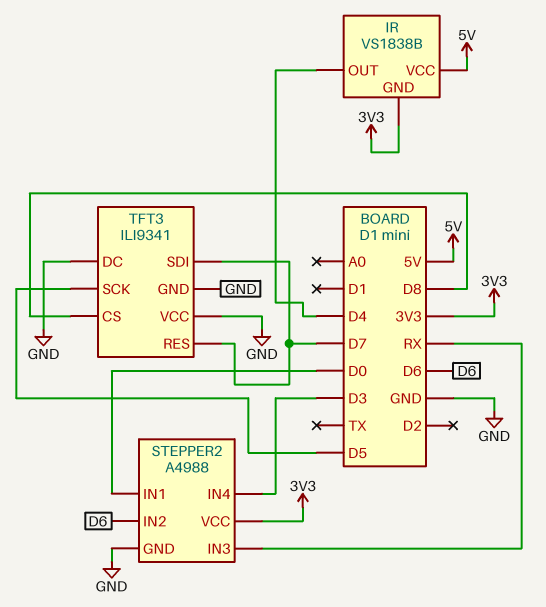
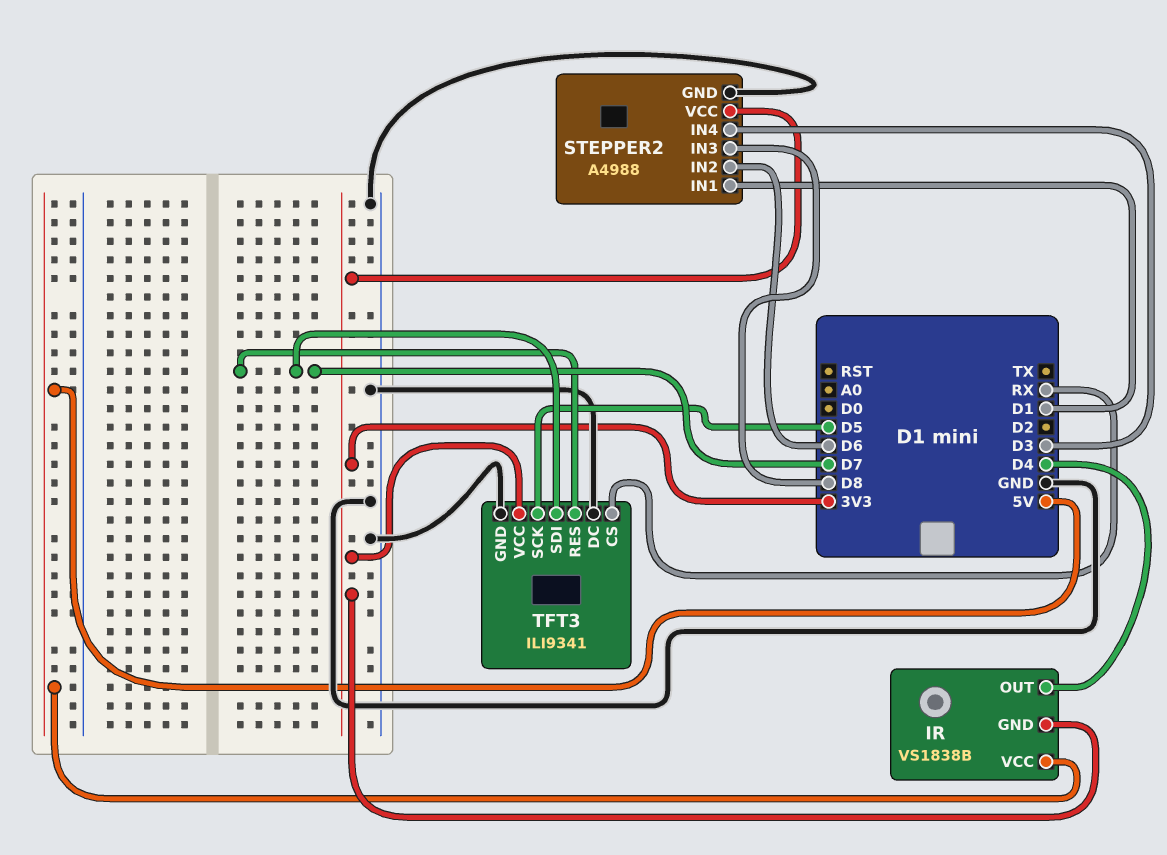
STEPPER2 pin IN1: D0 -> D1
STEPPER2 pin IN3: RX -> D8
TFT3 pin CS: D8 -> RX
TFT3 pin VCC: GND -> 3V3

